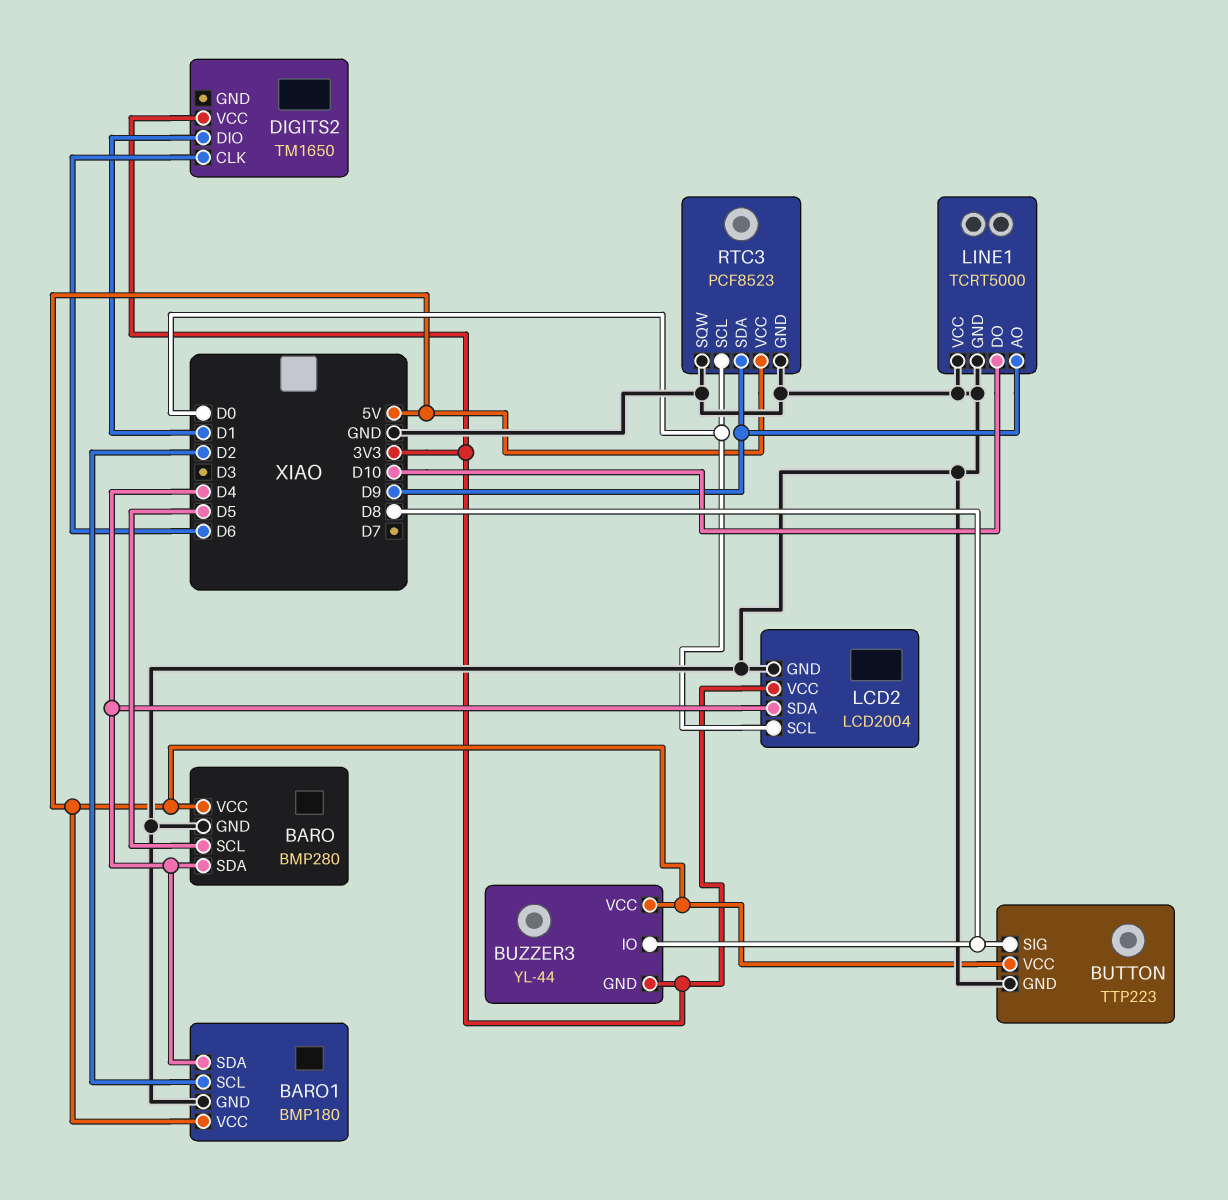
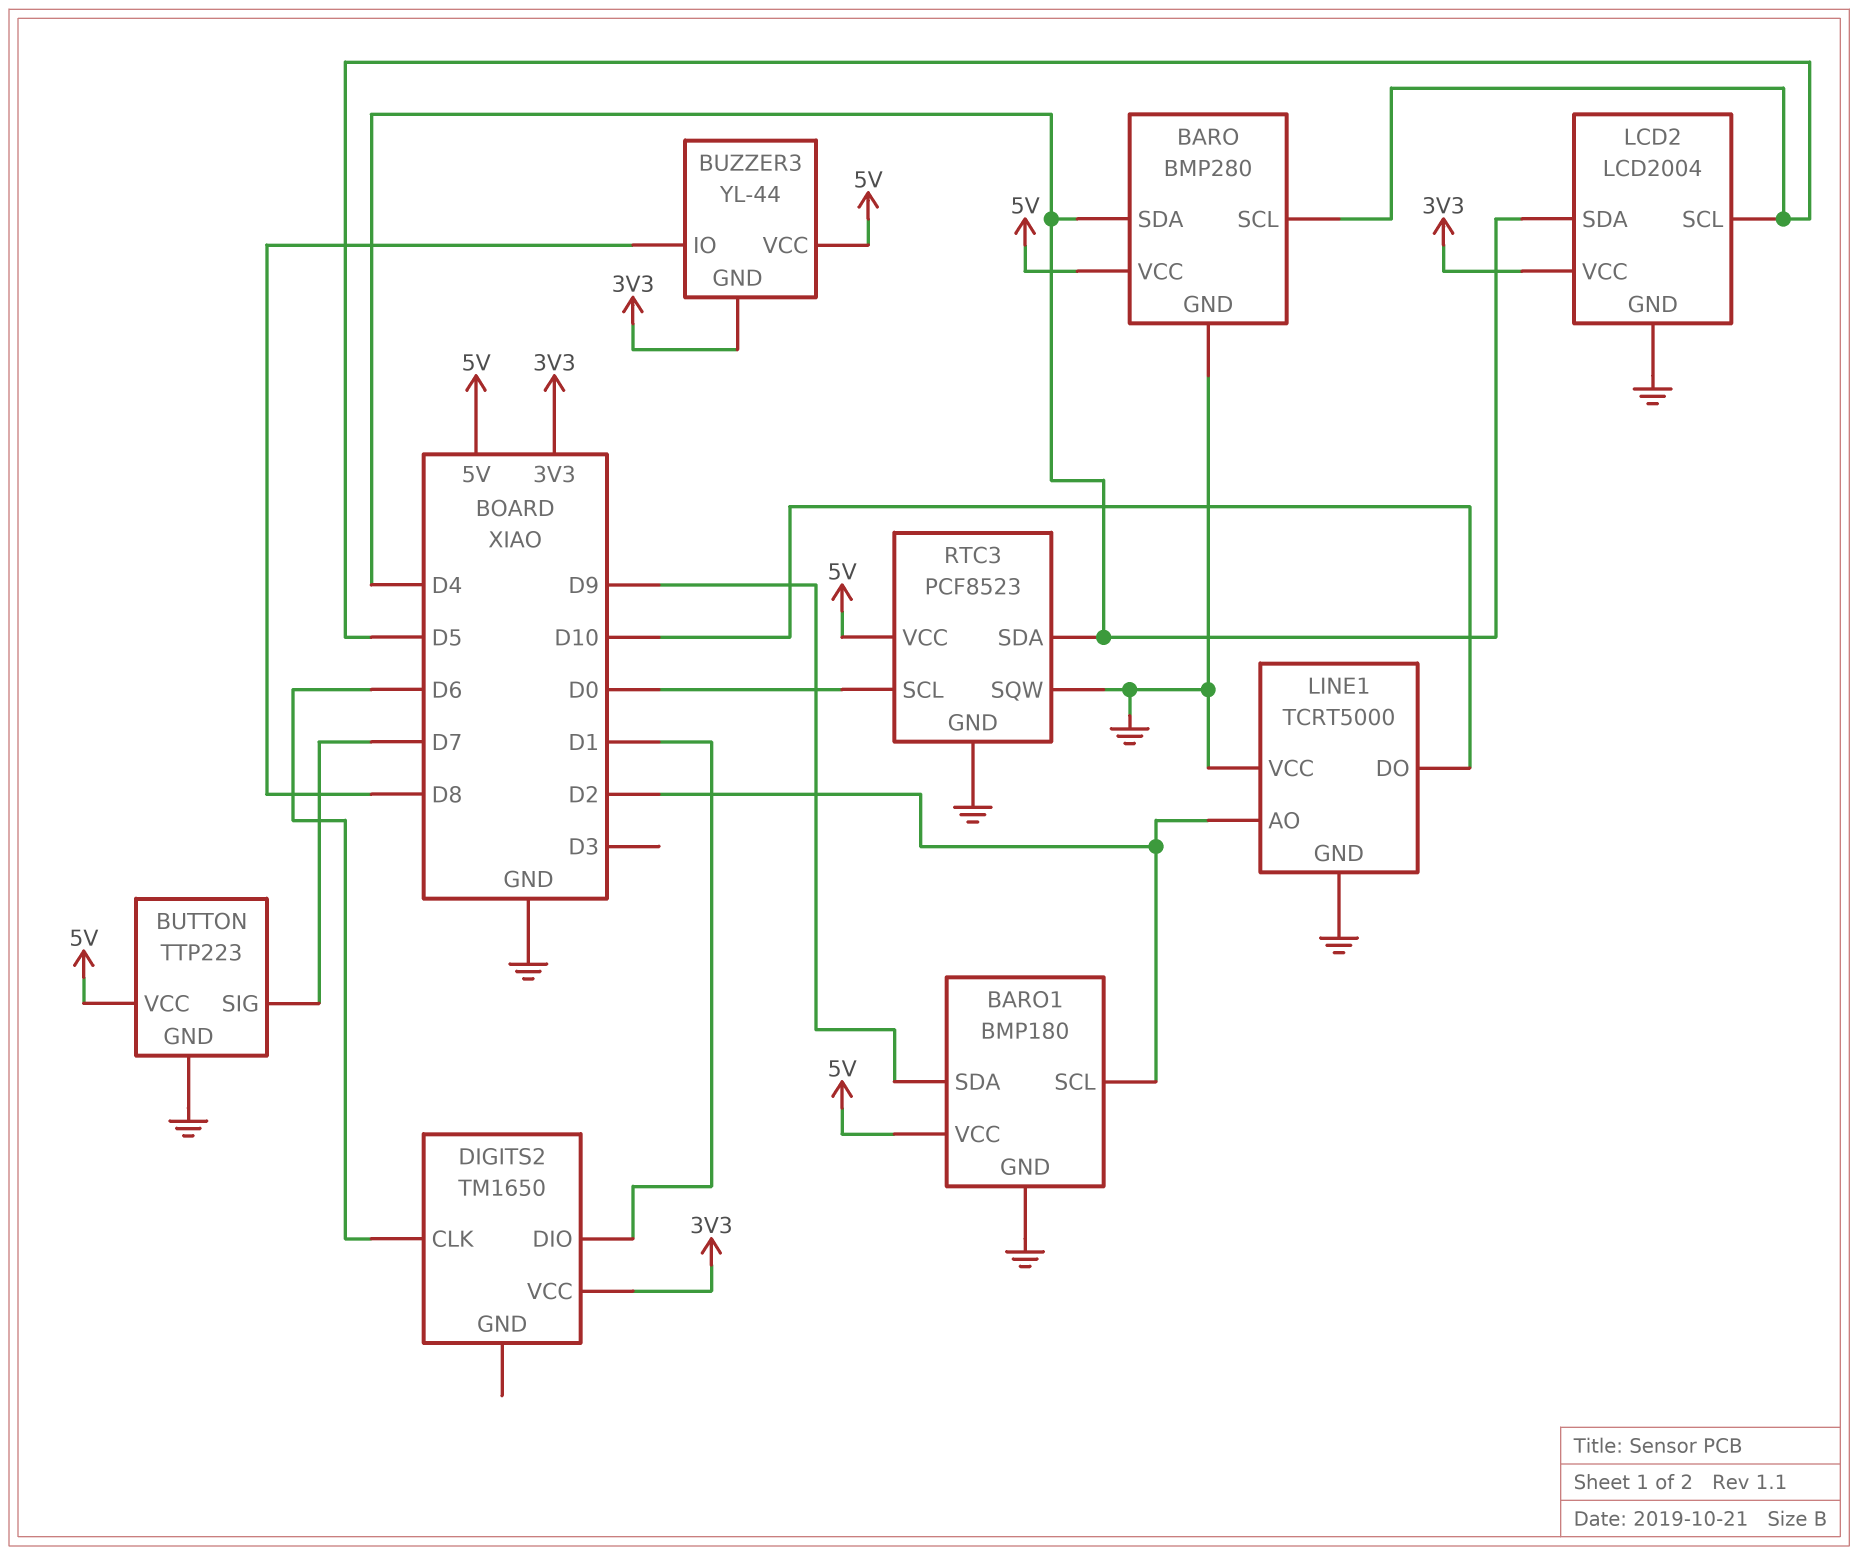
BARO1 pin SDA: D4 -> D9
BUTTON pin SIG: D8 -> D7
LCD2 pin SCL: D0 -> D5
LINE1 pin AO: D9 -> D2
RTC3 pin SDA: D9 -> D4

